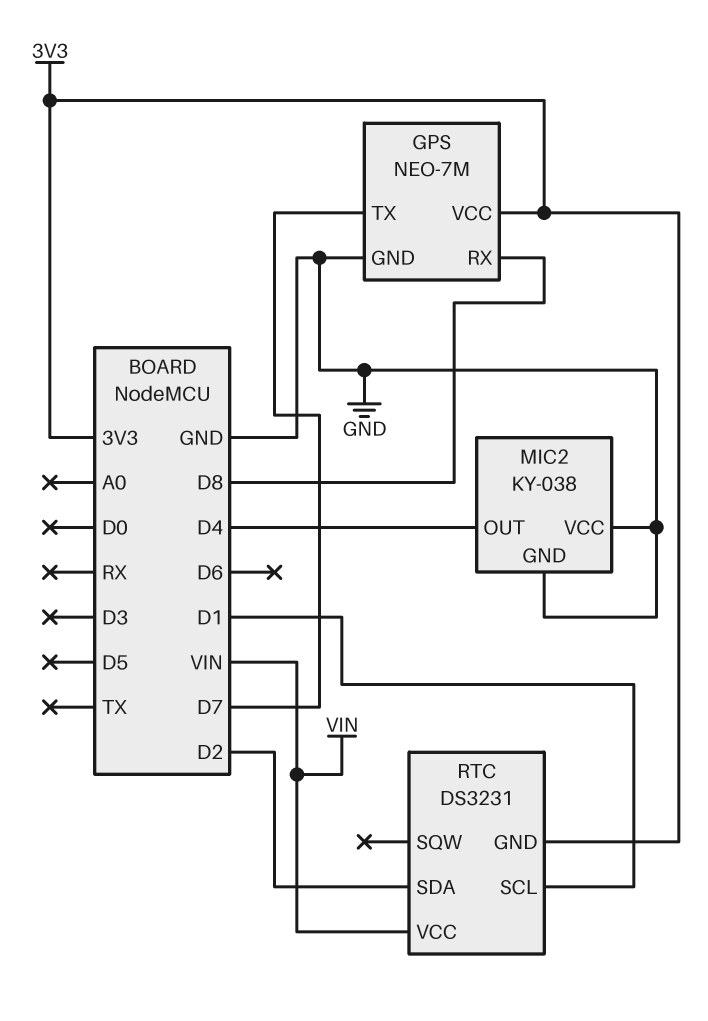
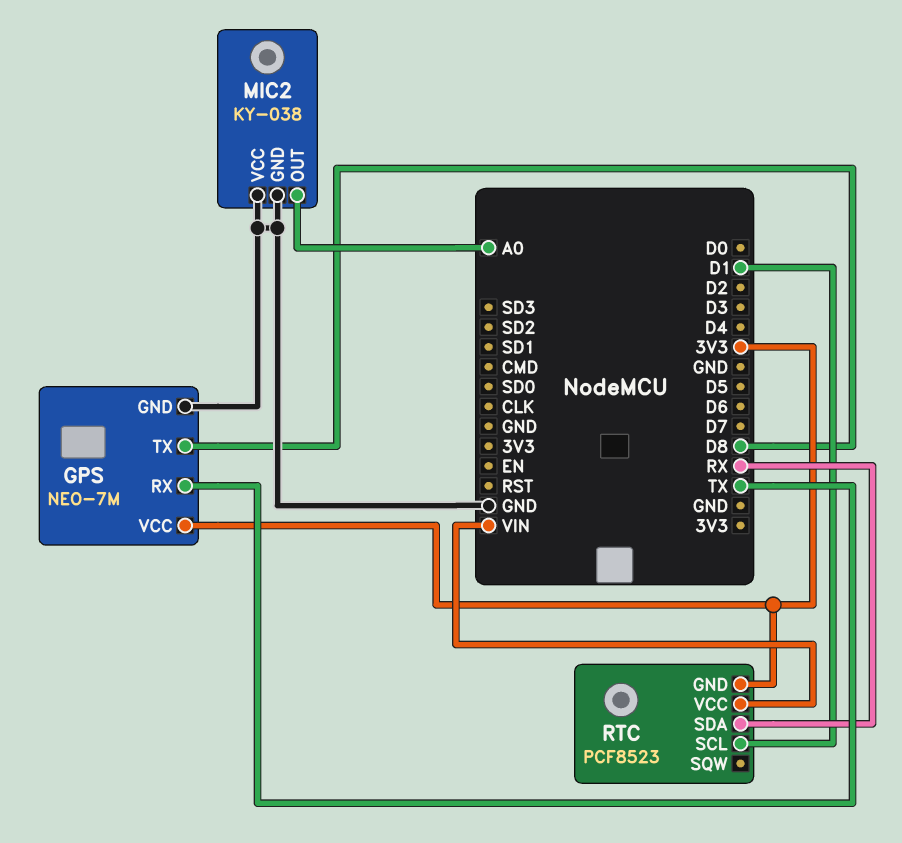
GPS pin RX: D8 -> TX
GPS pin TX: D7 -> D8
MIC2 pin OUT: D4 -> A0
RTC: DS3231 -> PCF8523
RTC pin SDA: D2 -> RX

